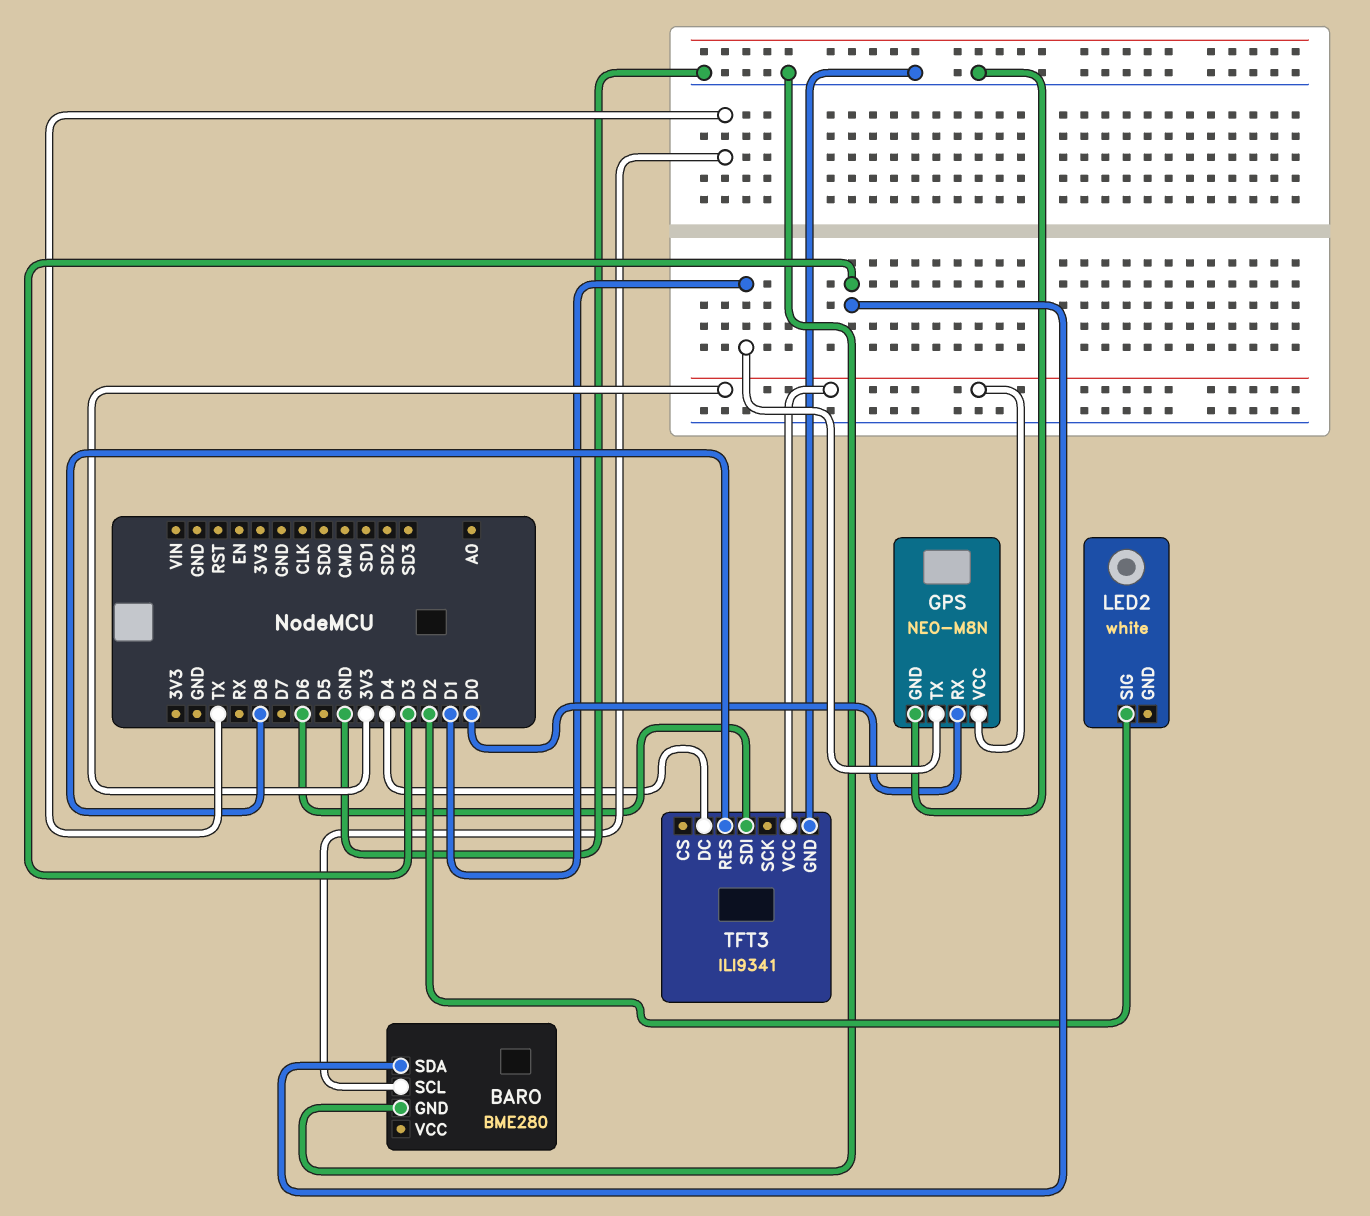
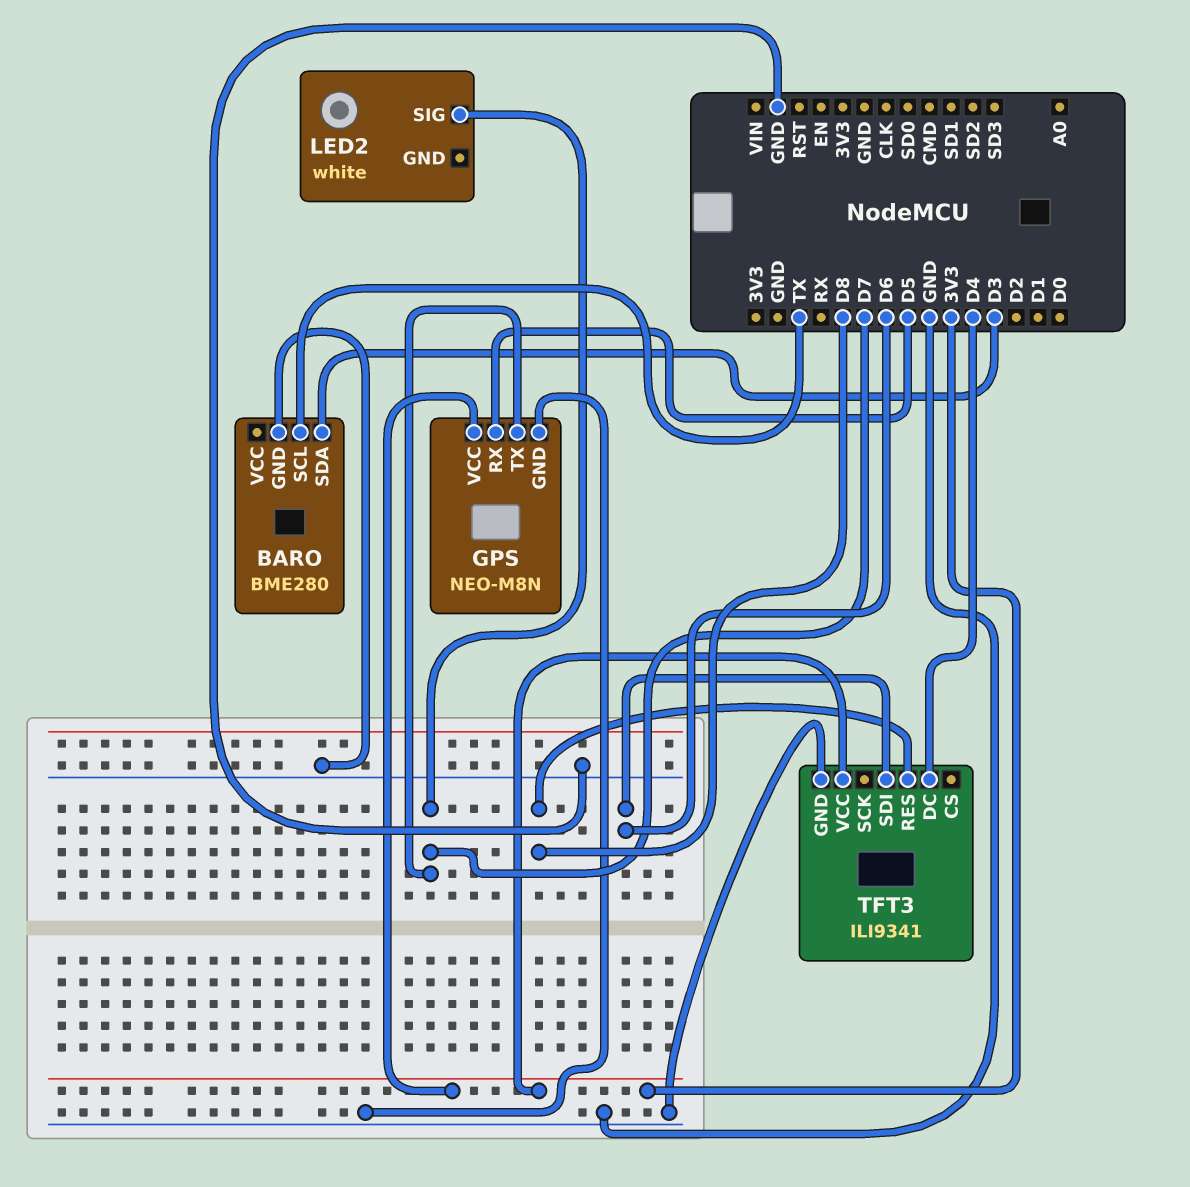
GPS pin RX: D0 -> D5
GPS pin TX: D1 -> D7
LED2 pin SIG: D2 -> D7

